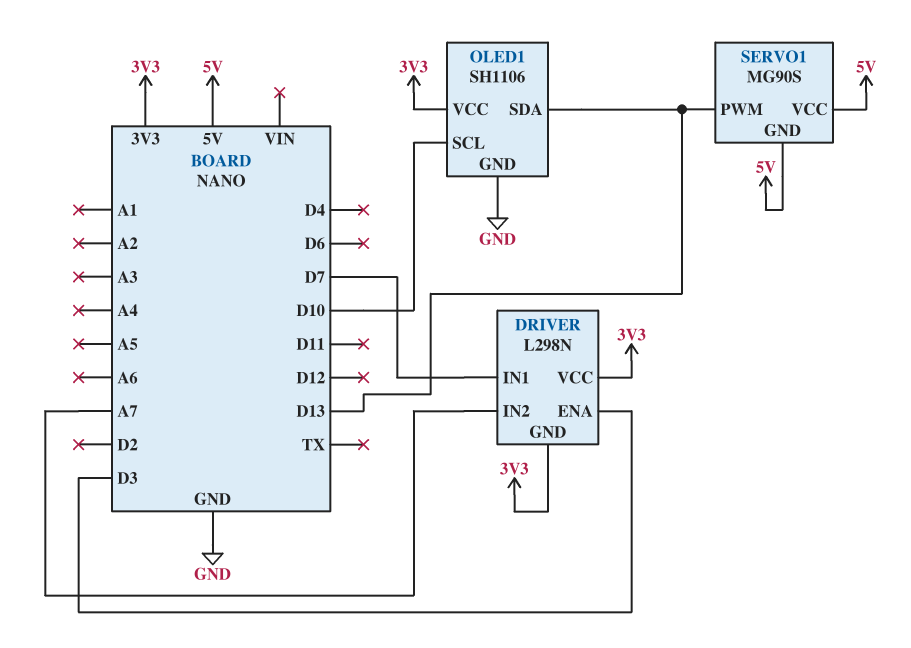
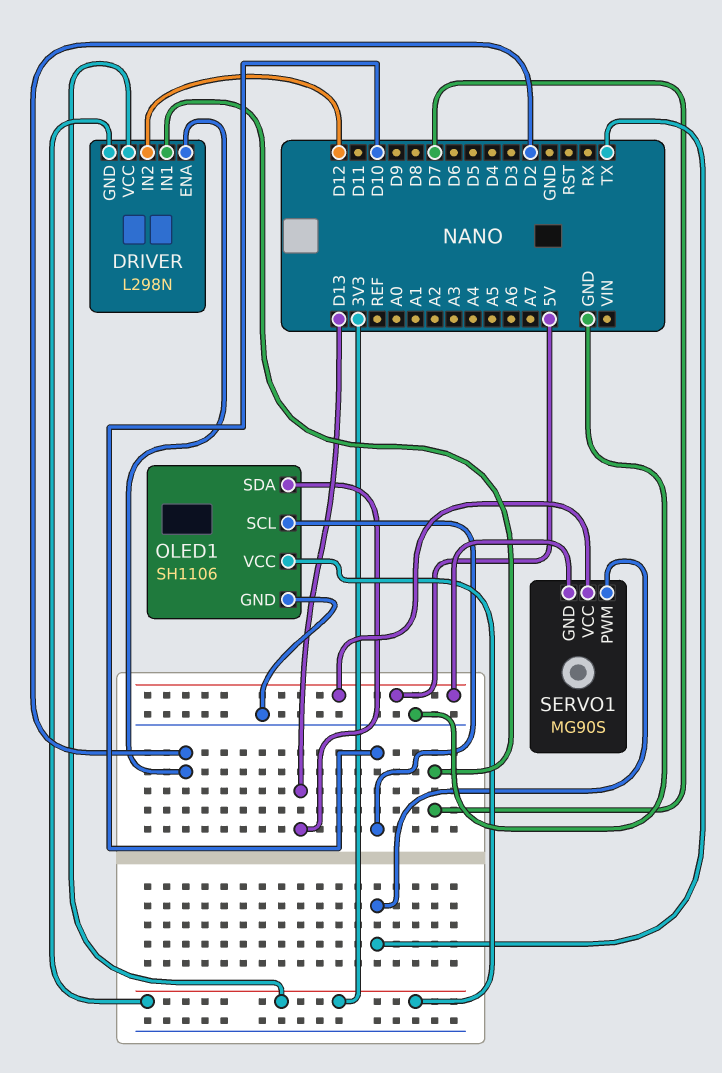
DRIVER pin ENA: D3 -> D2
DRIVER pin IN2: A7 -> D12
SERVO1 pin PWM: D13 -> TX

